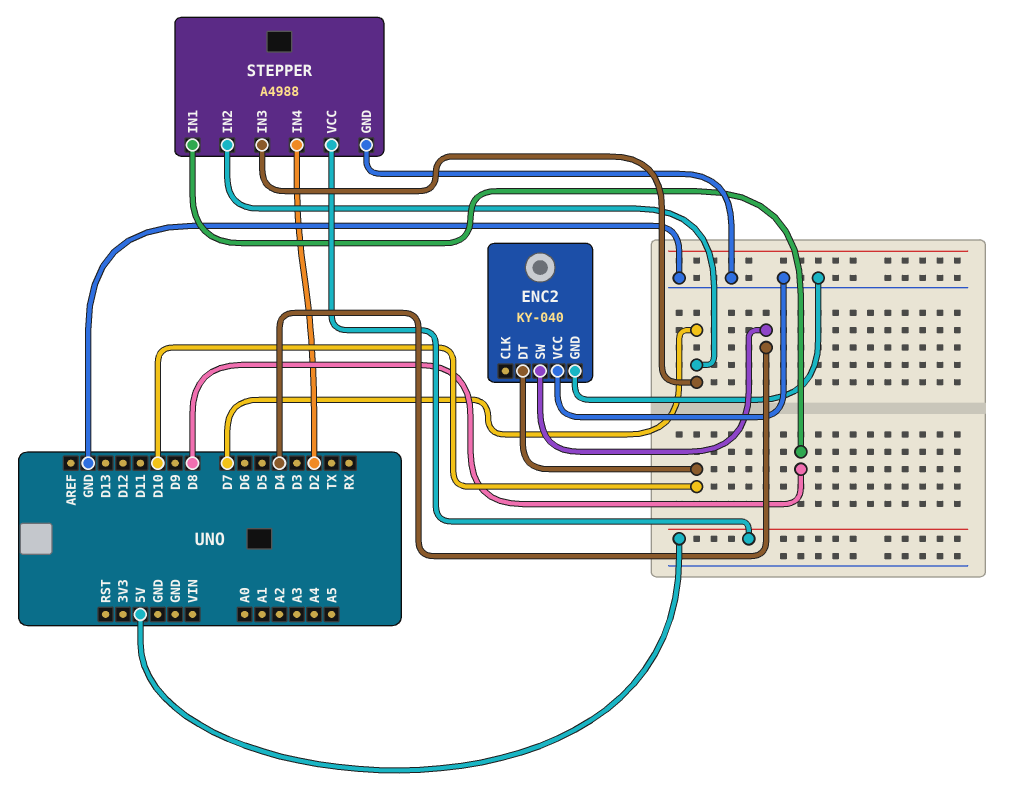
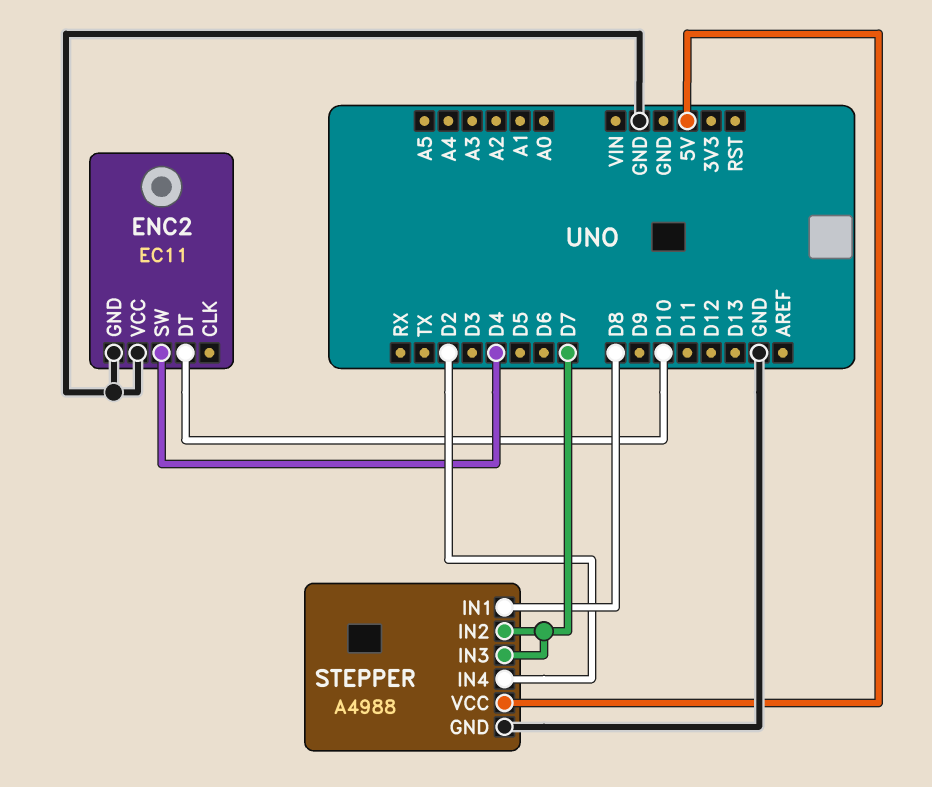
ENC2: KY-040 -> EC11

